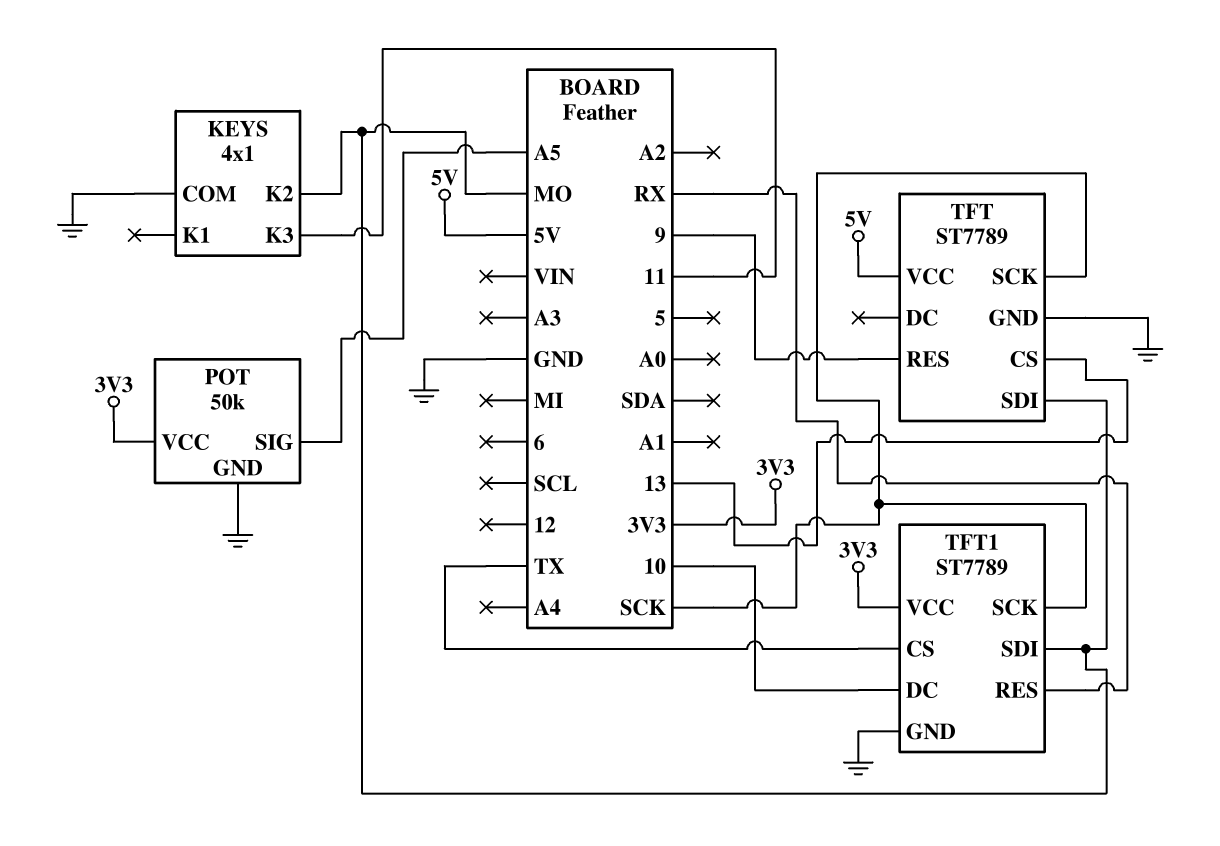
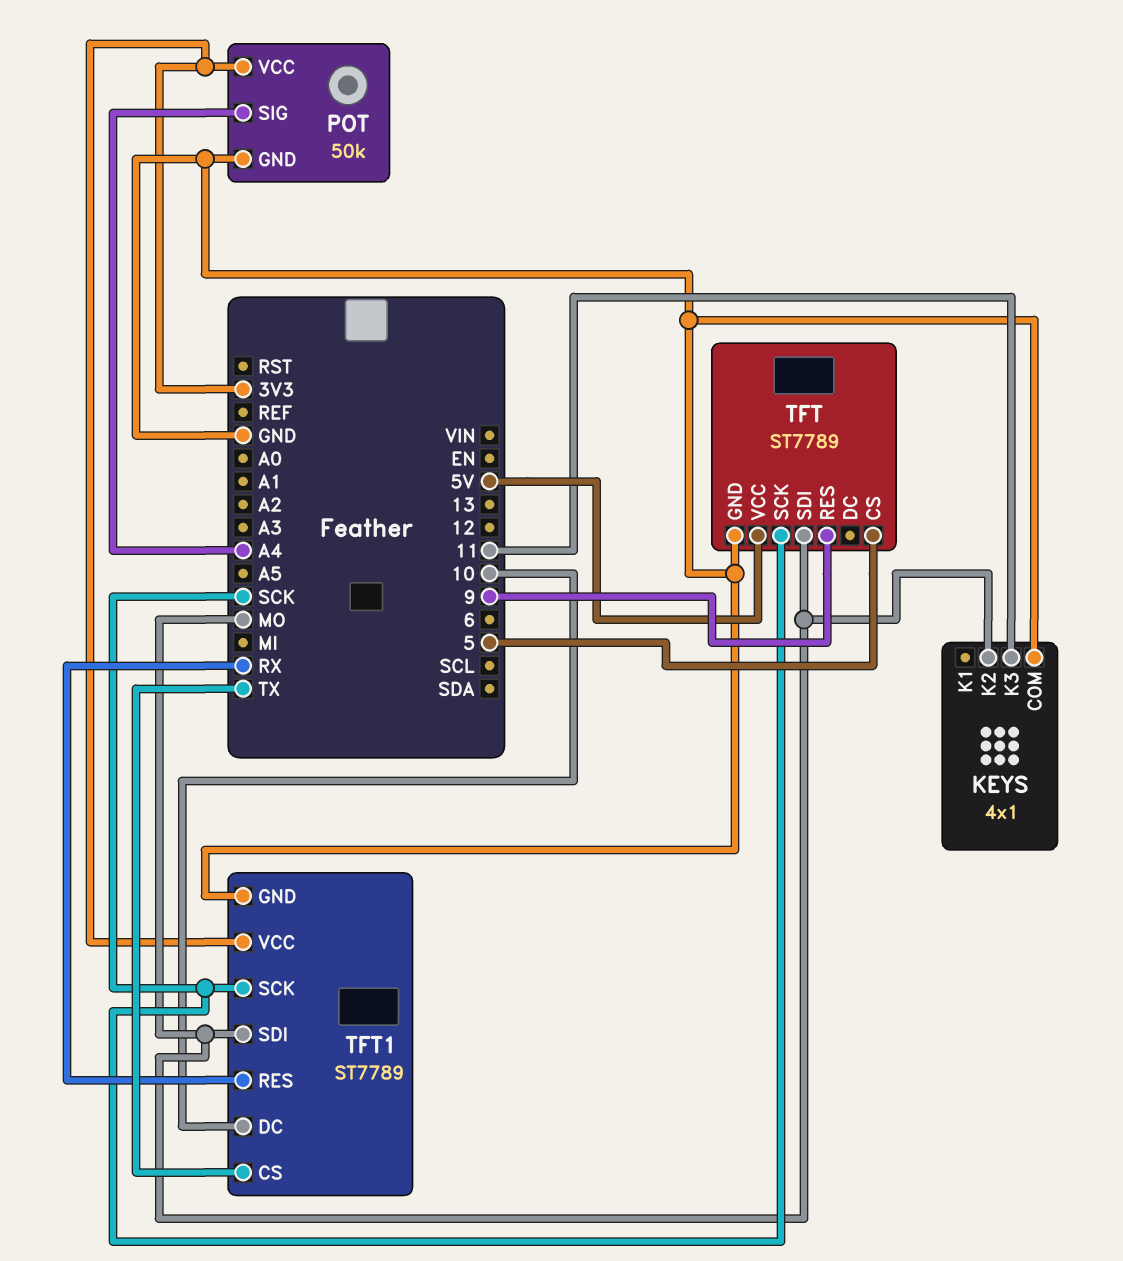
POT pin SIG: A5 -> A4
TFT pin CS: 13 -> 5

